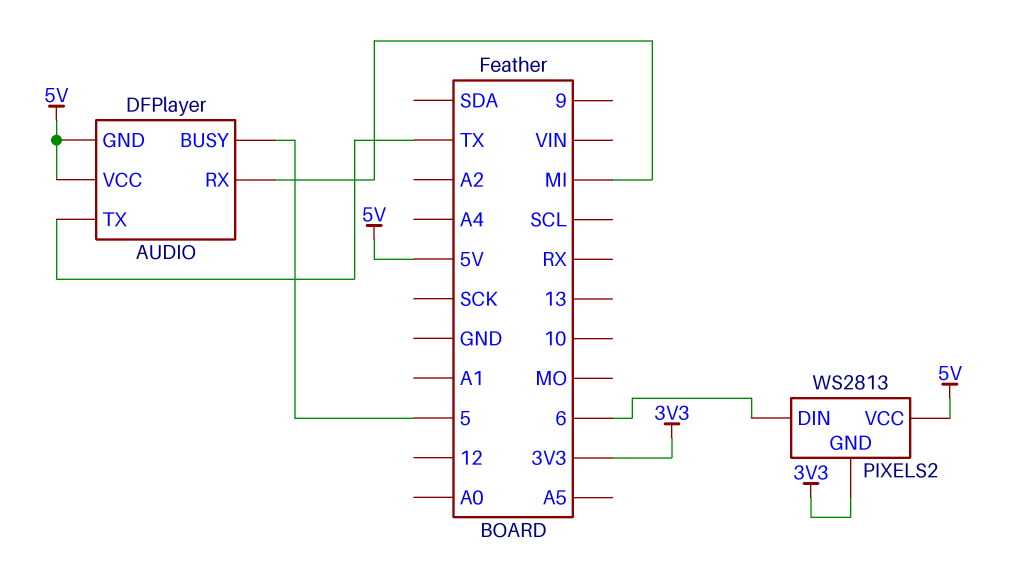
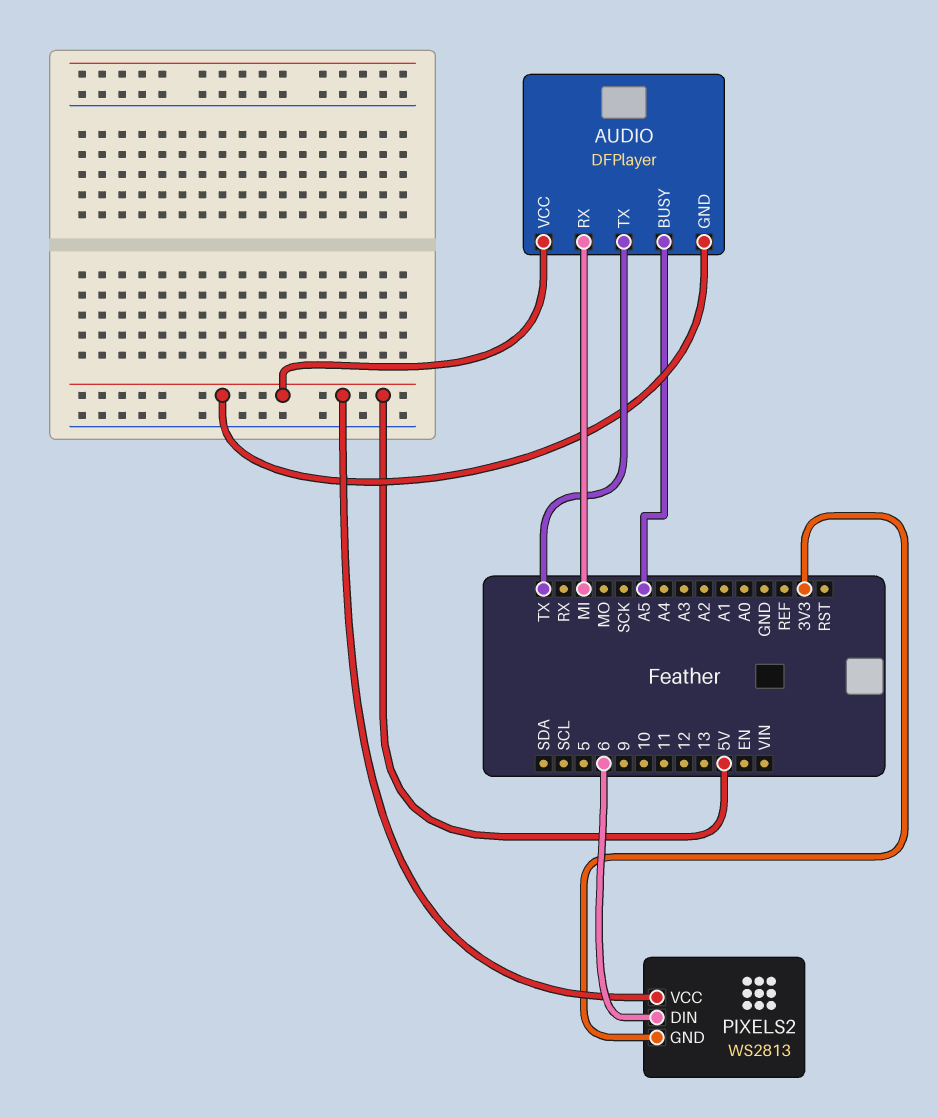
AUDIO pin BUSY: 5 -> A5

